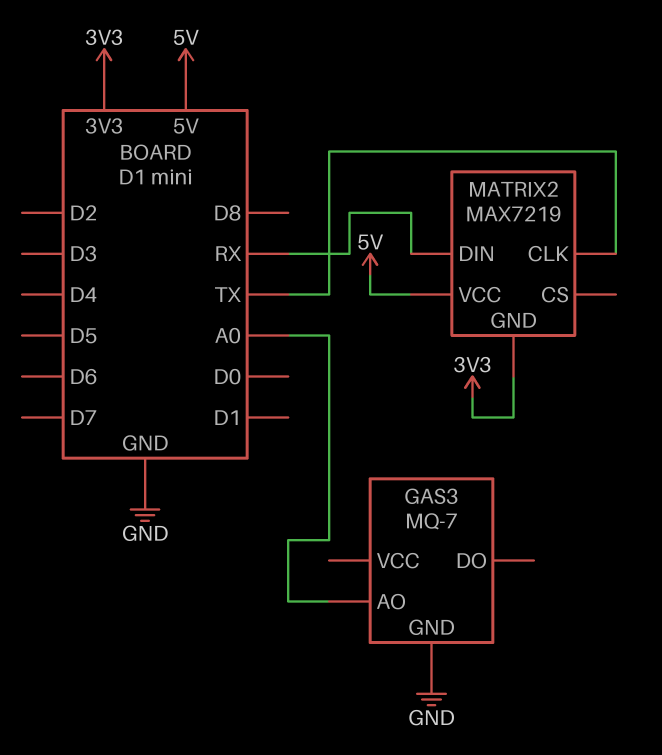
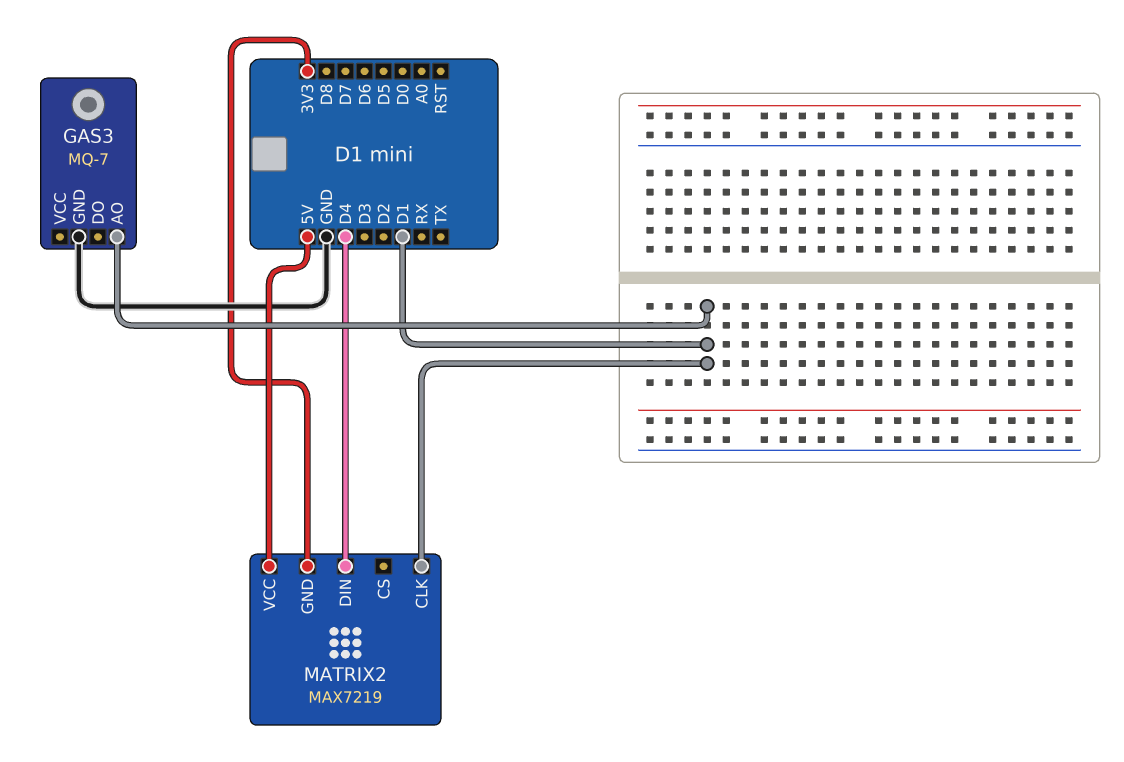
GAS3 pin AO: A0 -> D1
MATRIX2 pin CLK: TX -> D1
MATRIX2 pin DIN: RX -> D4

